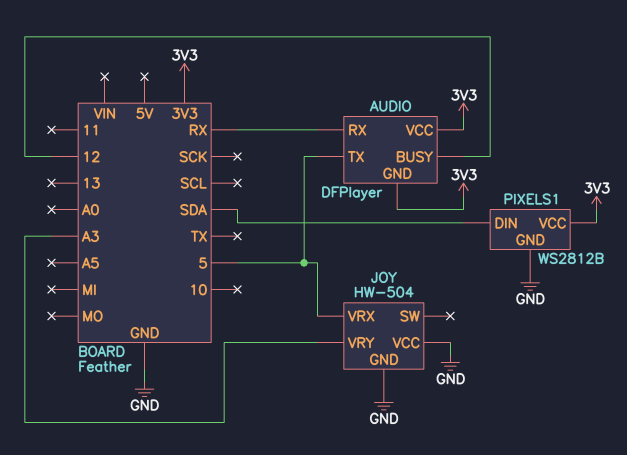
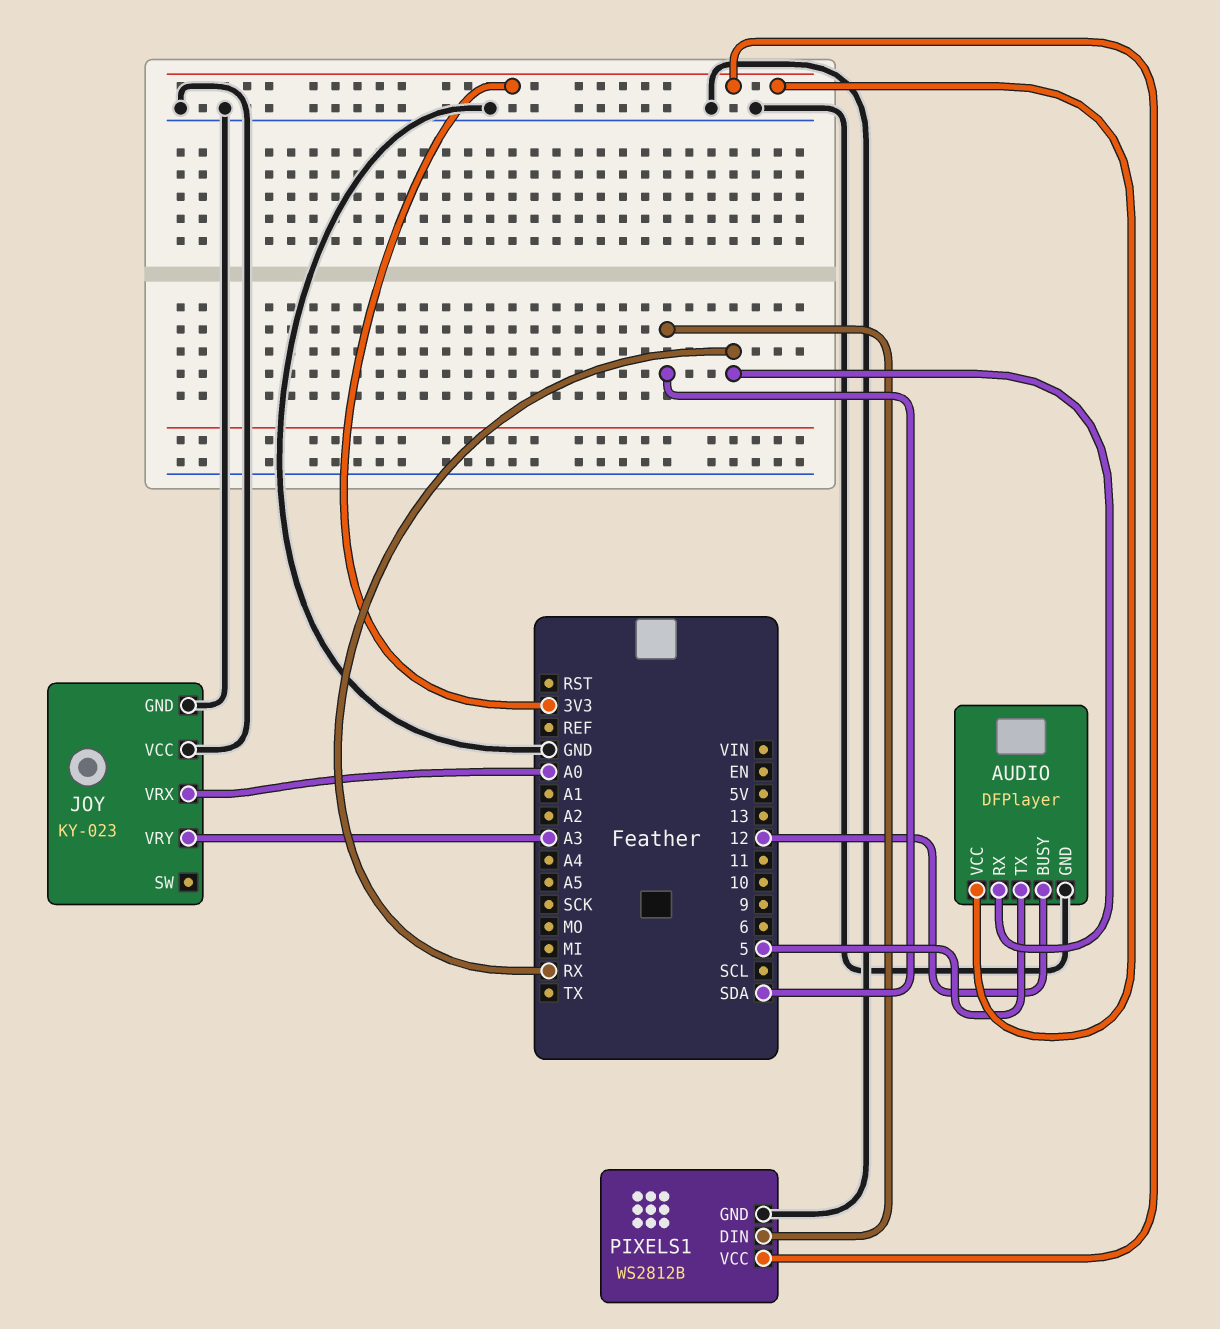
AUDIO pin GND: 3V3 -> GND
JOY: HW-504 -> KY-023
JOY pin VRX: 5 -> A0

